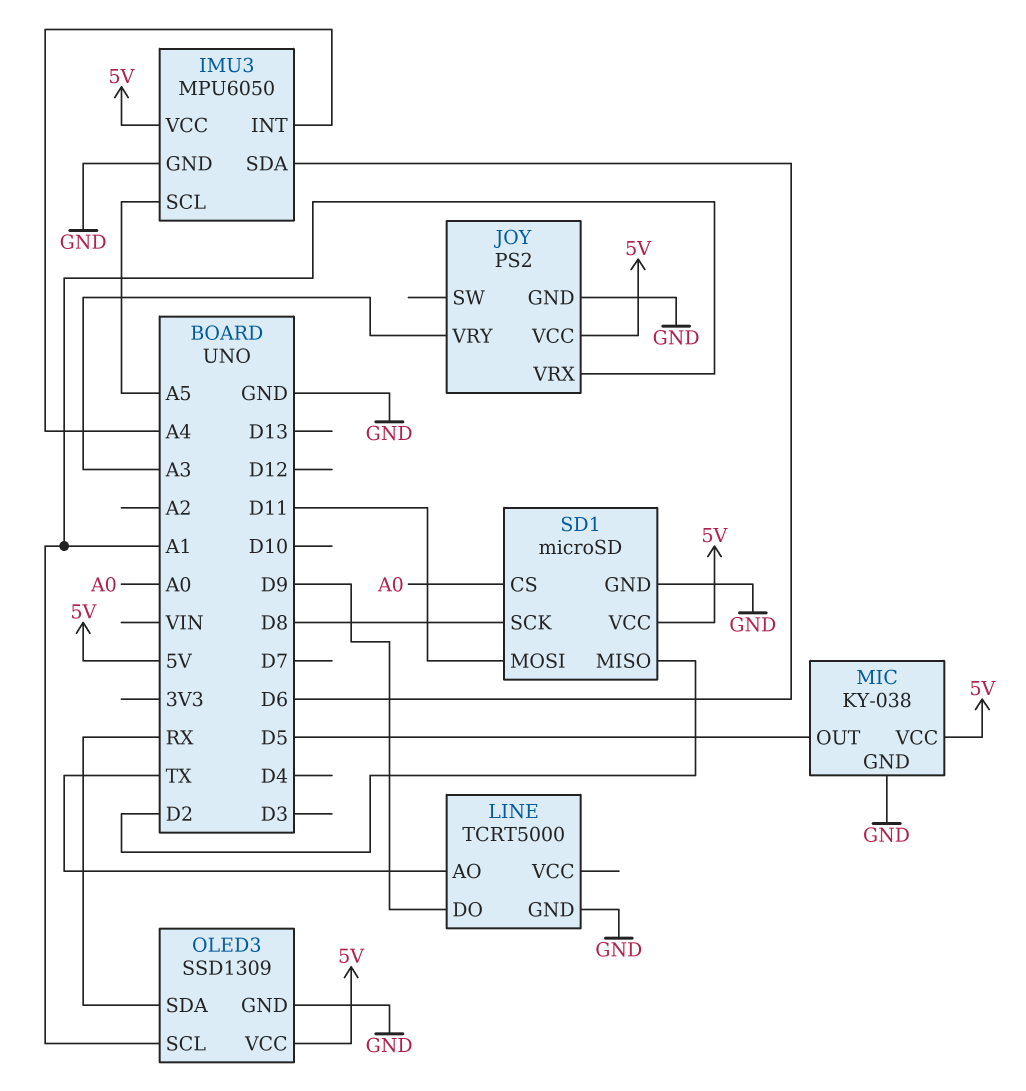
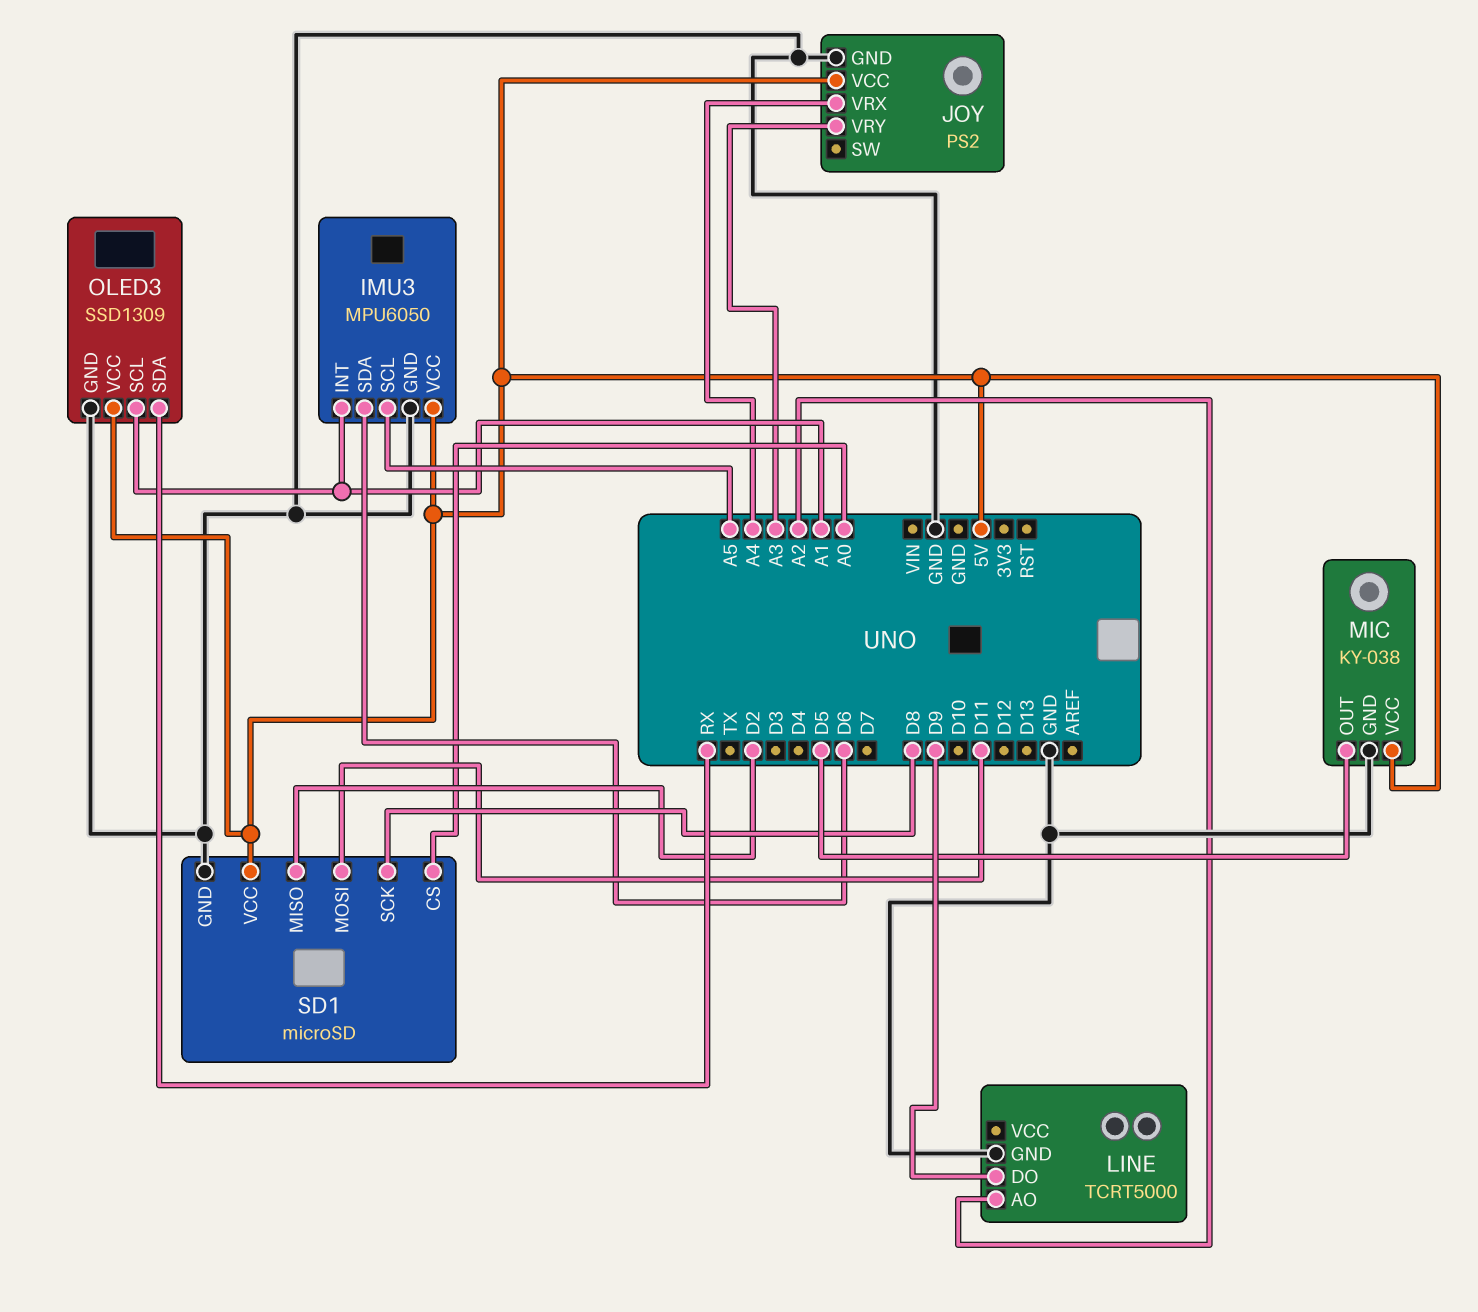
IMU3 pin INT: A4 -> A1
JOY pin VRX: A1 -> A4
LINE pin AO: TX -> A2

